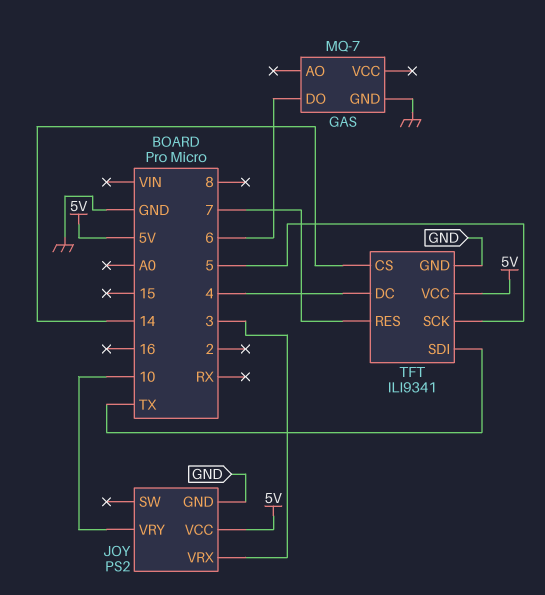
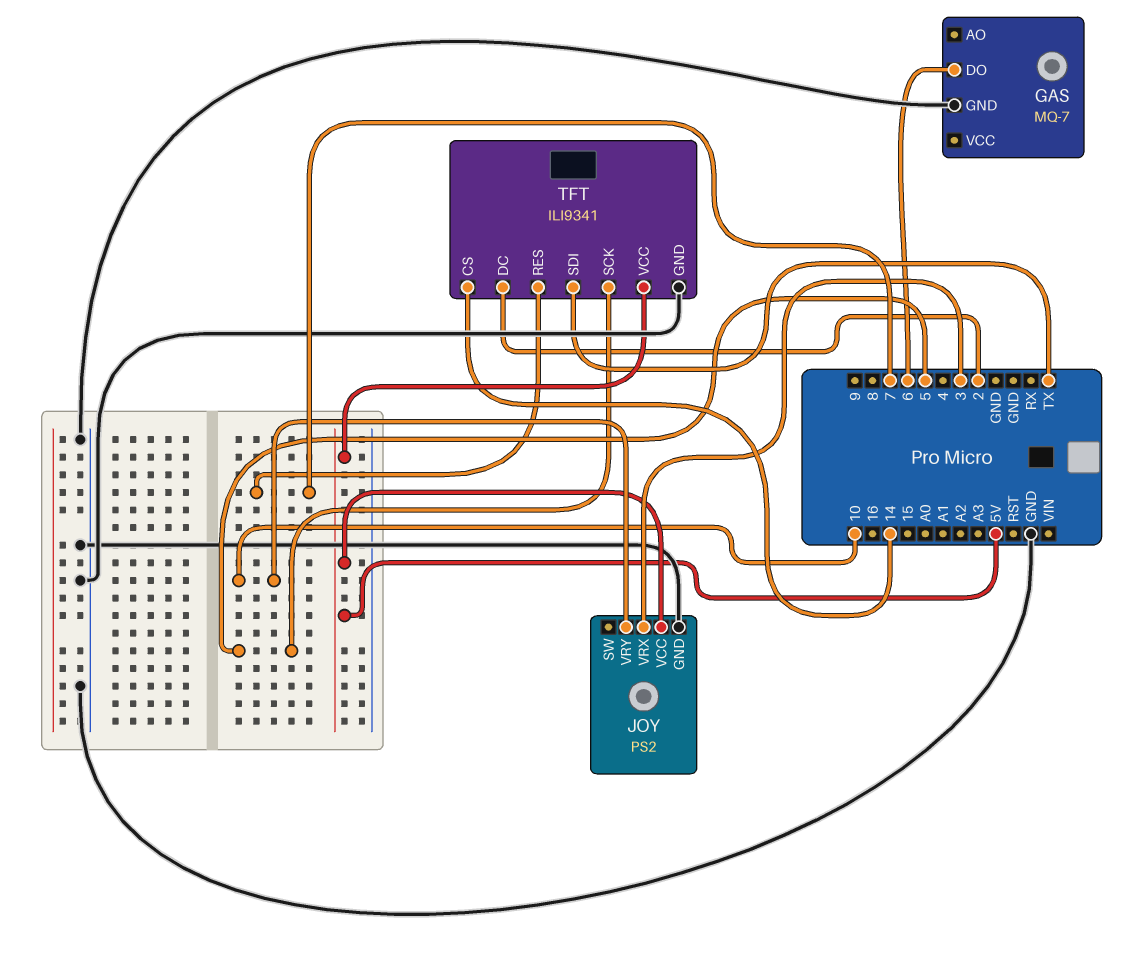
TFT pin DC: 4 -> 2

